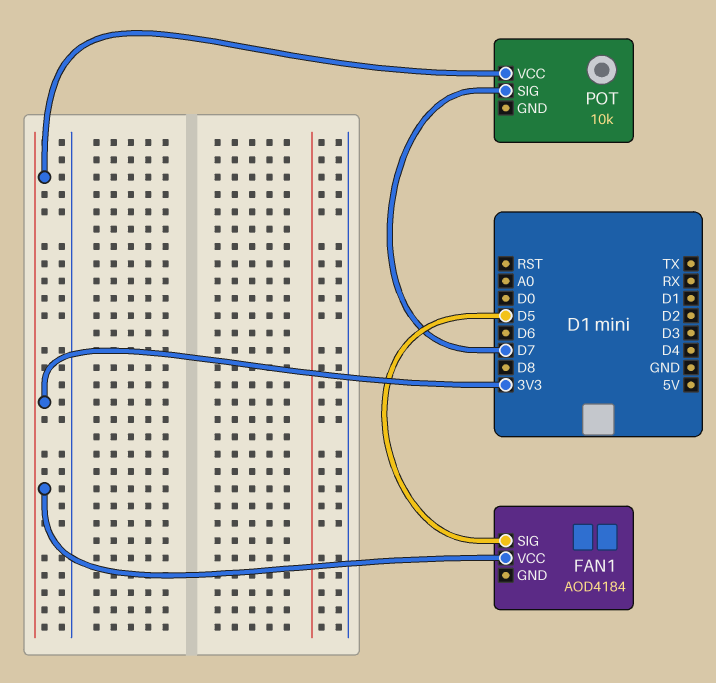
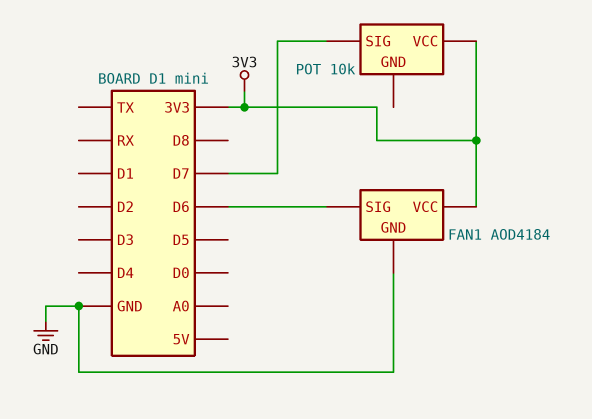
FAN1 pin GND: none -> GND
FAN1 pin SIG: D5 -> D6

